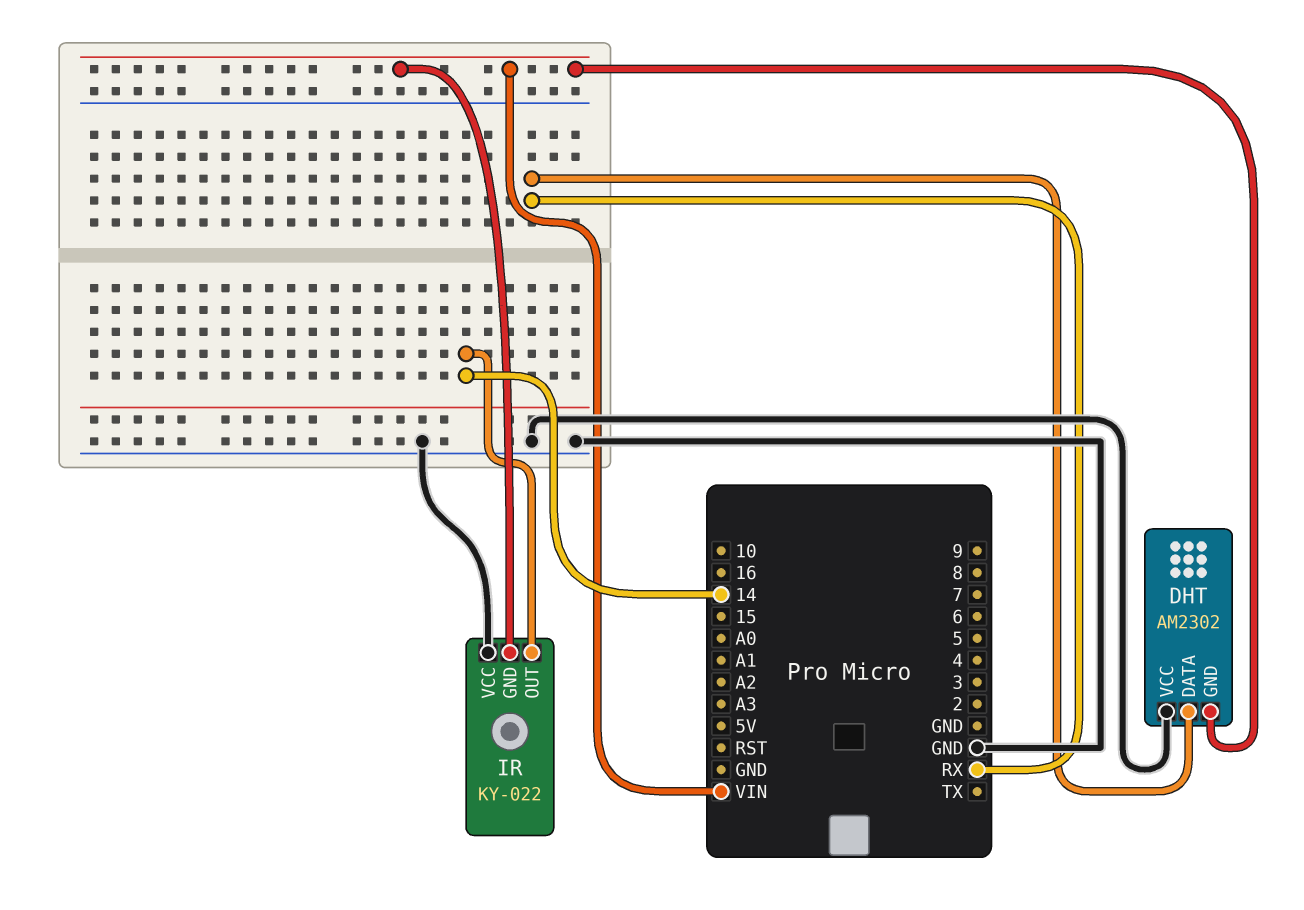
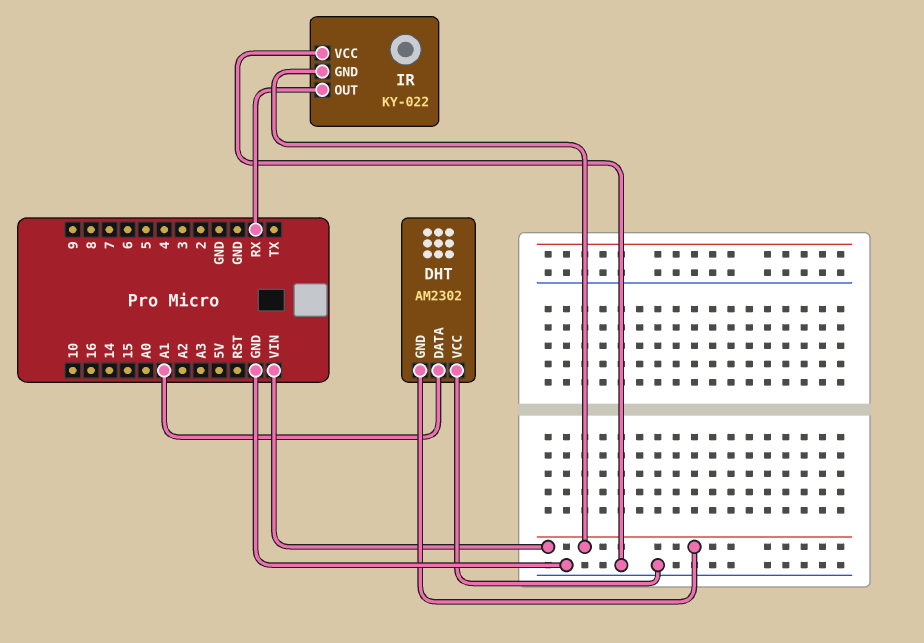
DHT pin DATA: RX -> A1
IR pin OUT: 14 -> RX

